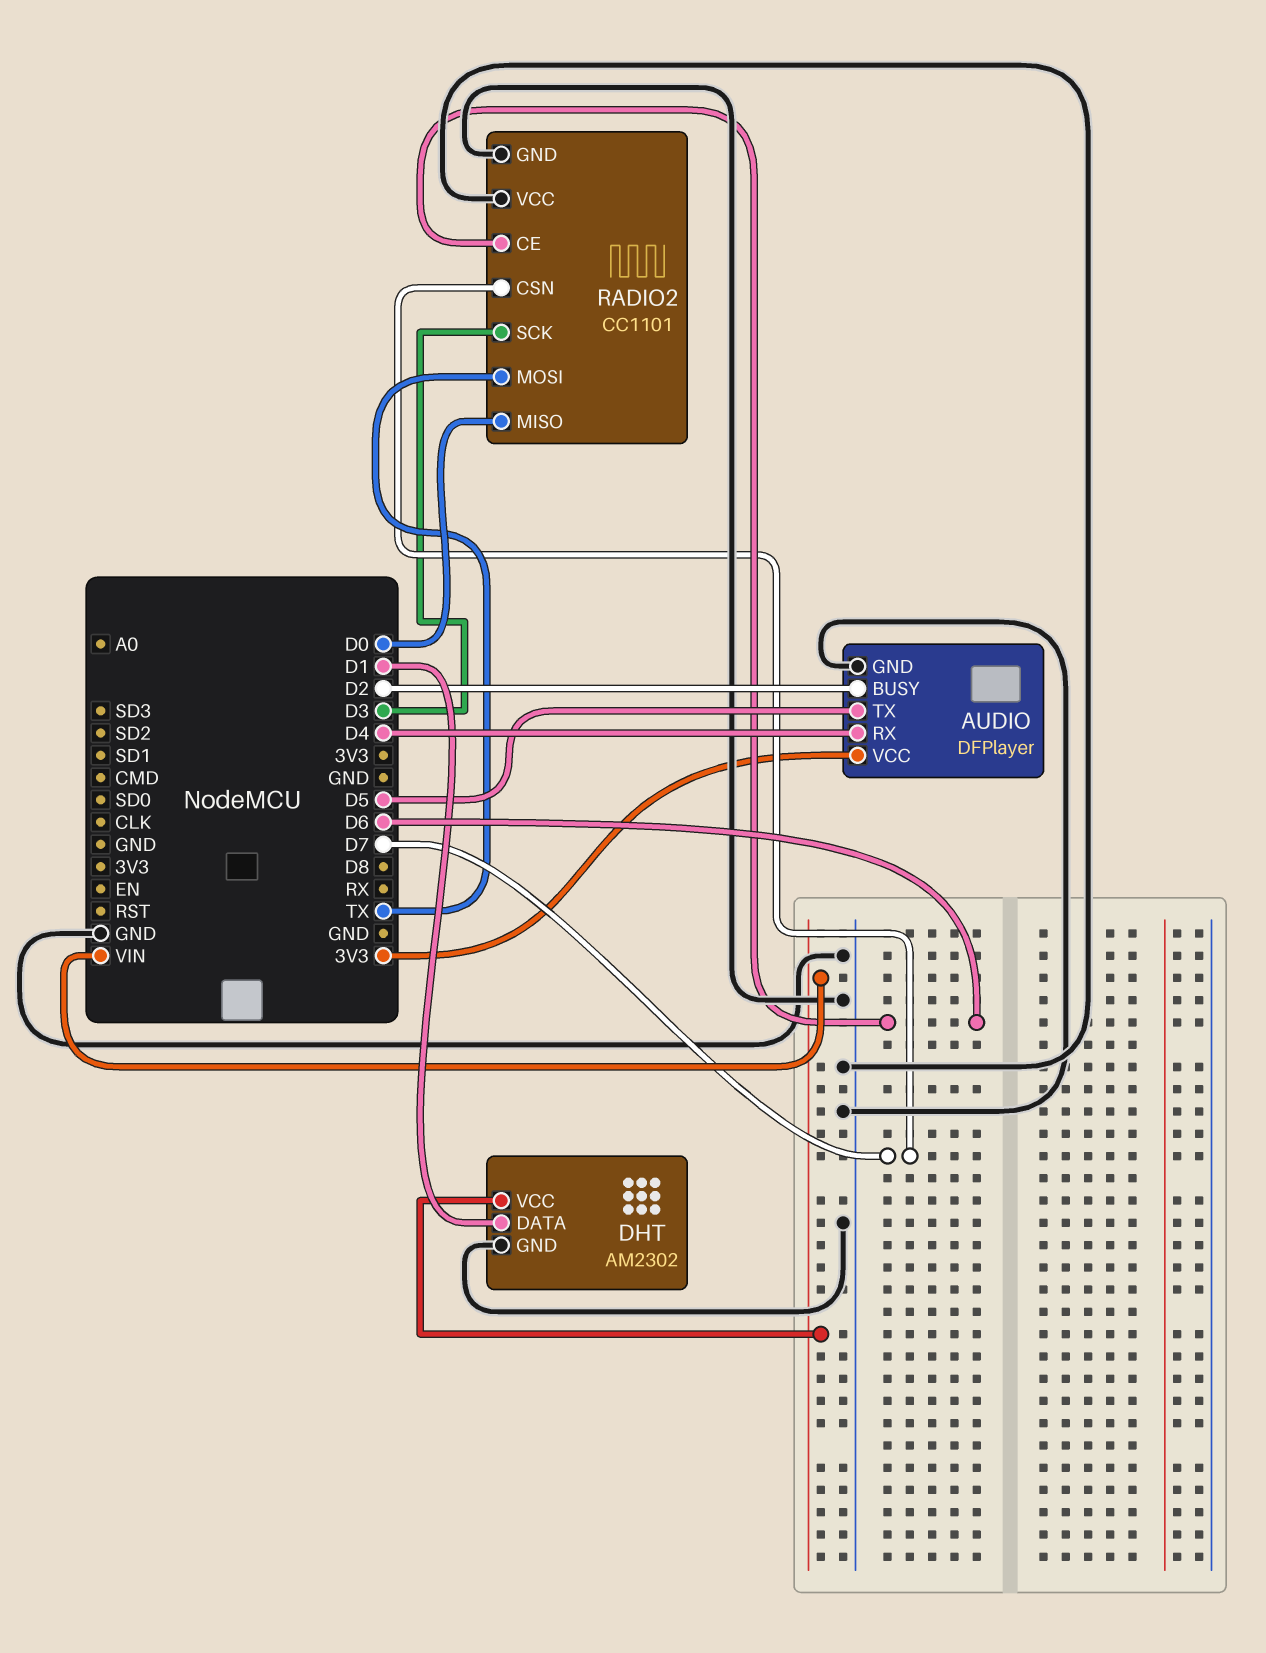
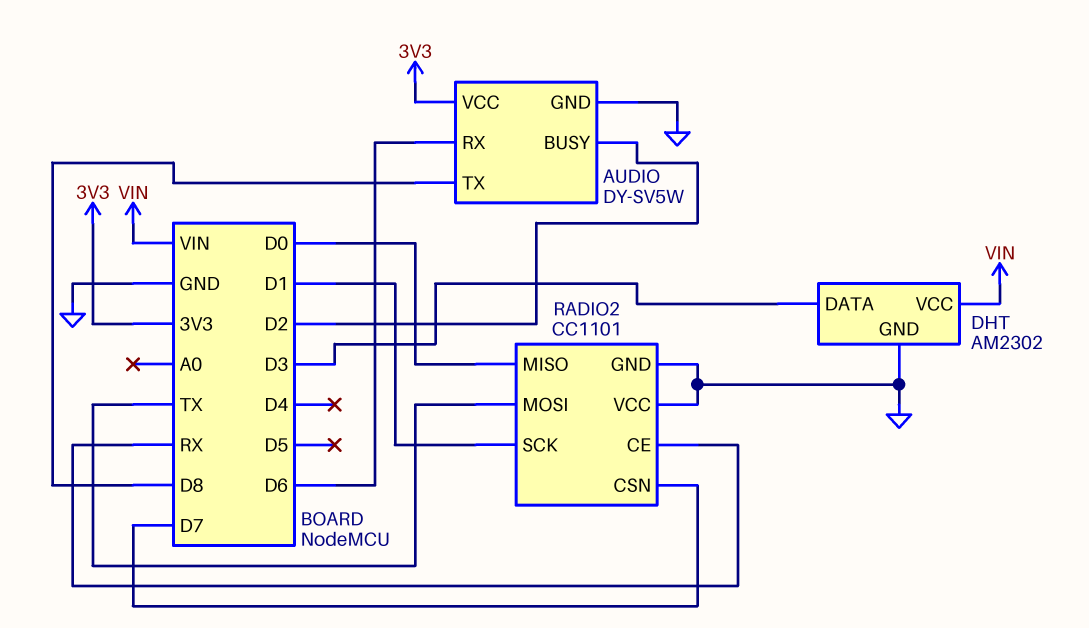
AUDIO: DFPlayer -> DY-SV5W
AUDIO pin RX: D4 -> D6
AUDIO pin TX: D5 -> D8
DHT pin DATA: D1 -> D3
RADIO2 pin CE: D6 -> RX
RADIO2 pin SCK: D3 -> D1

